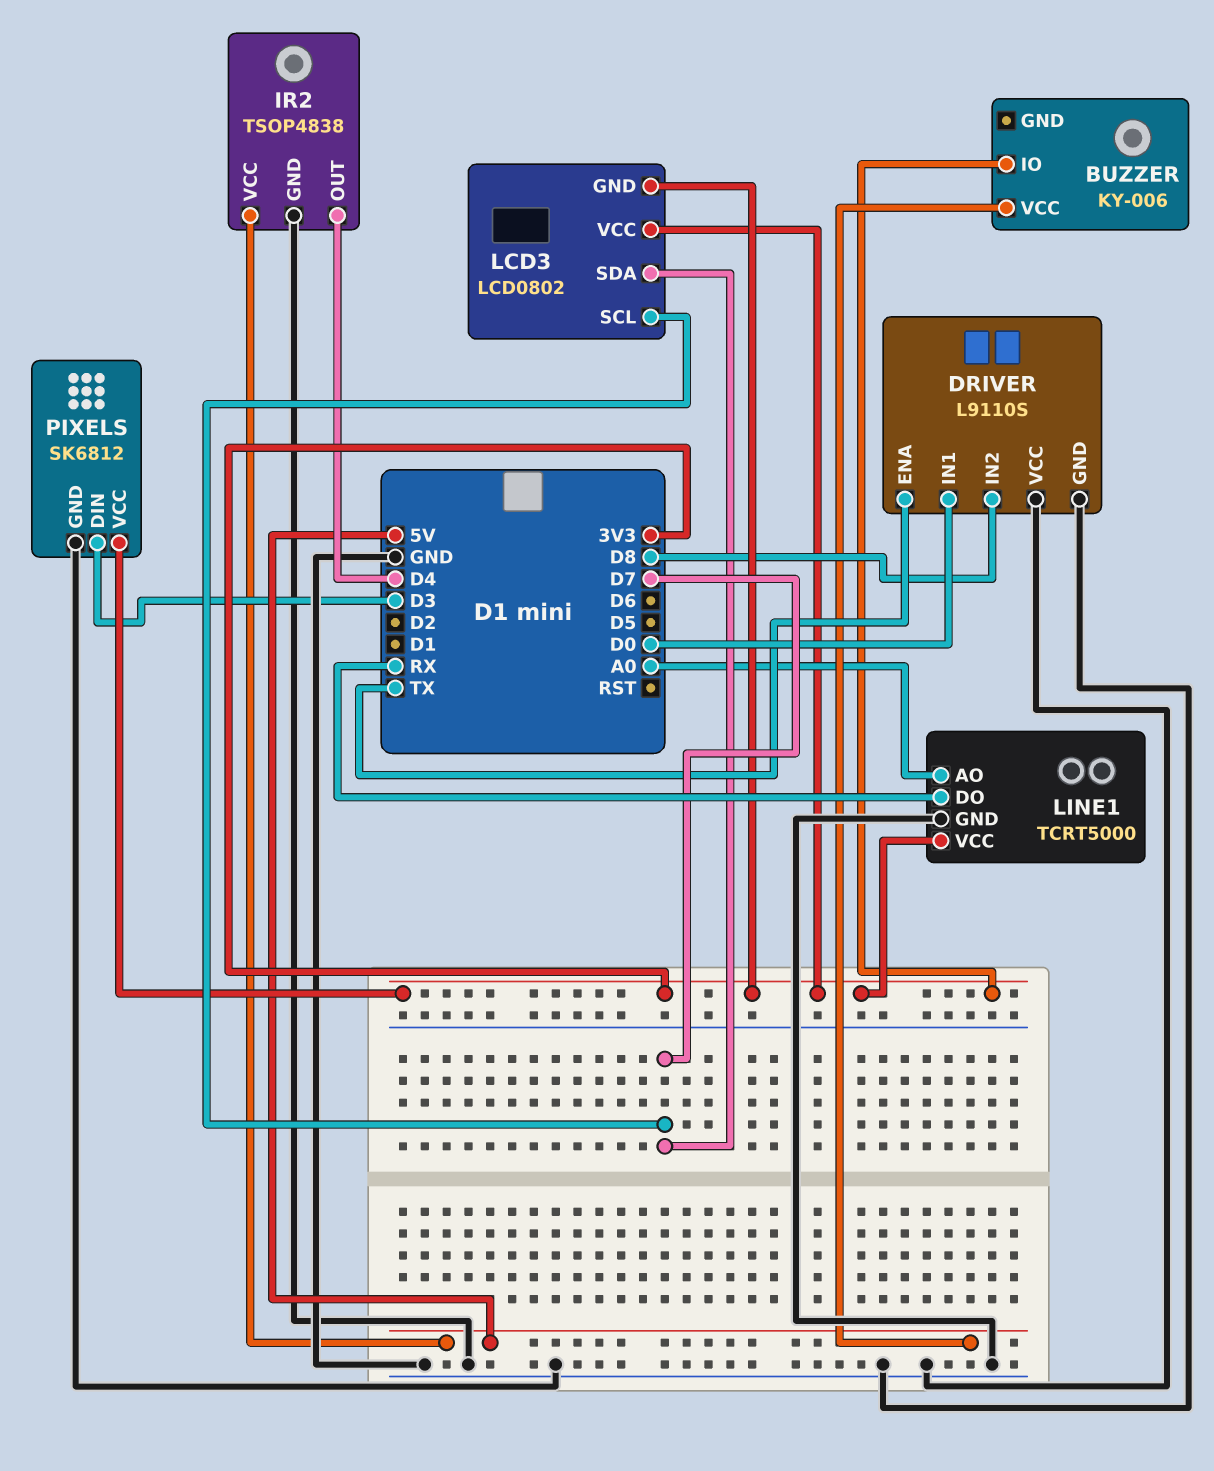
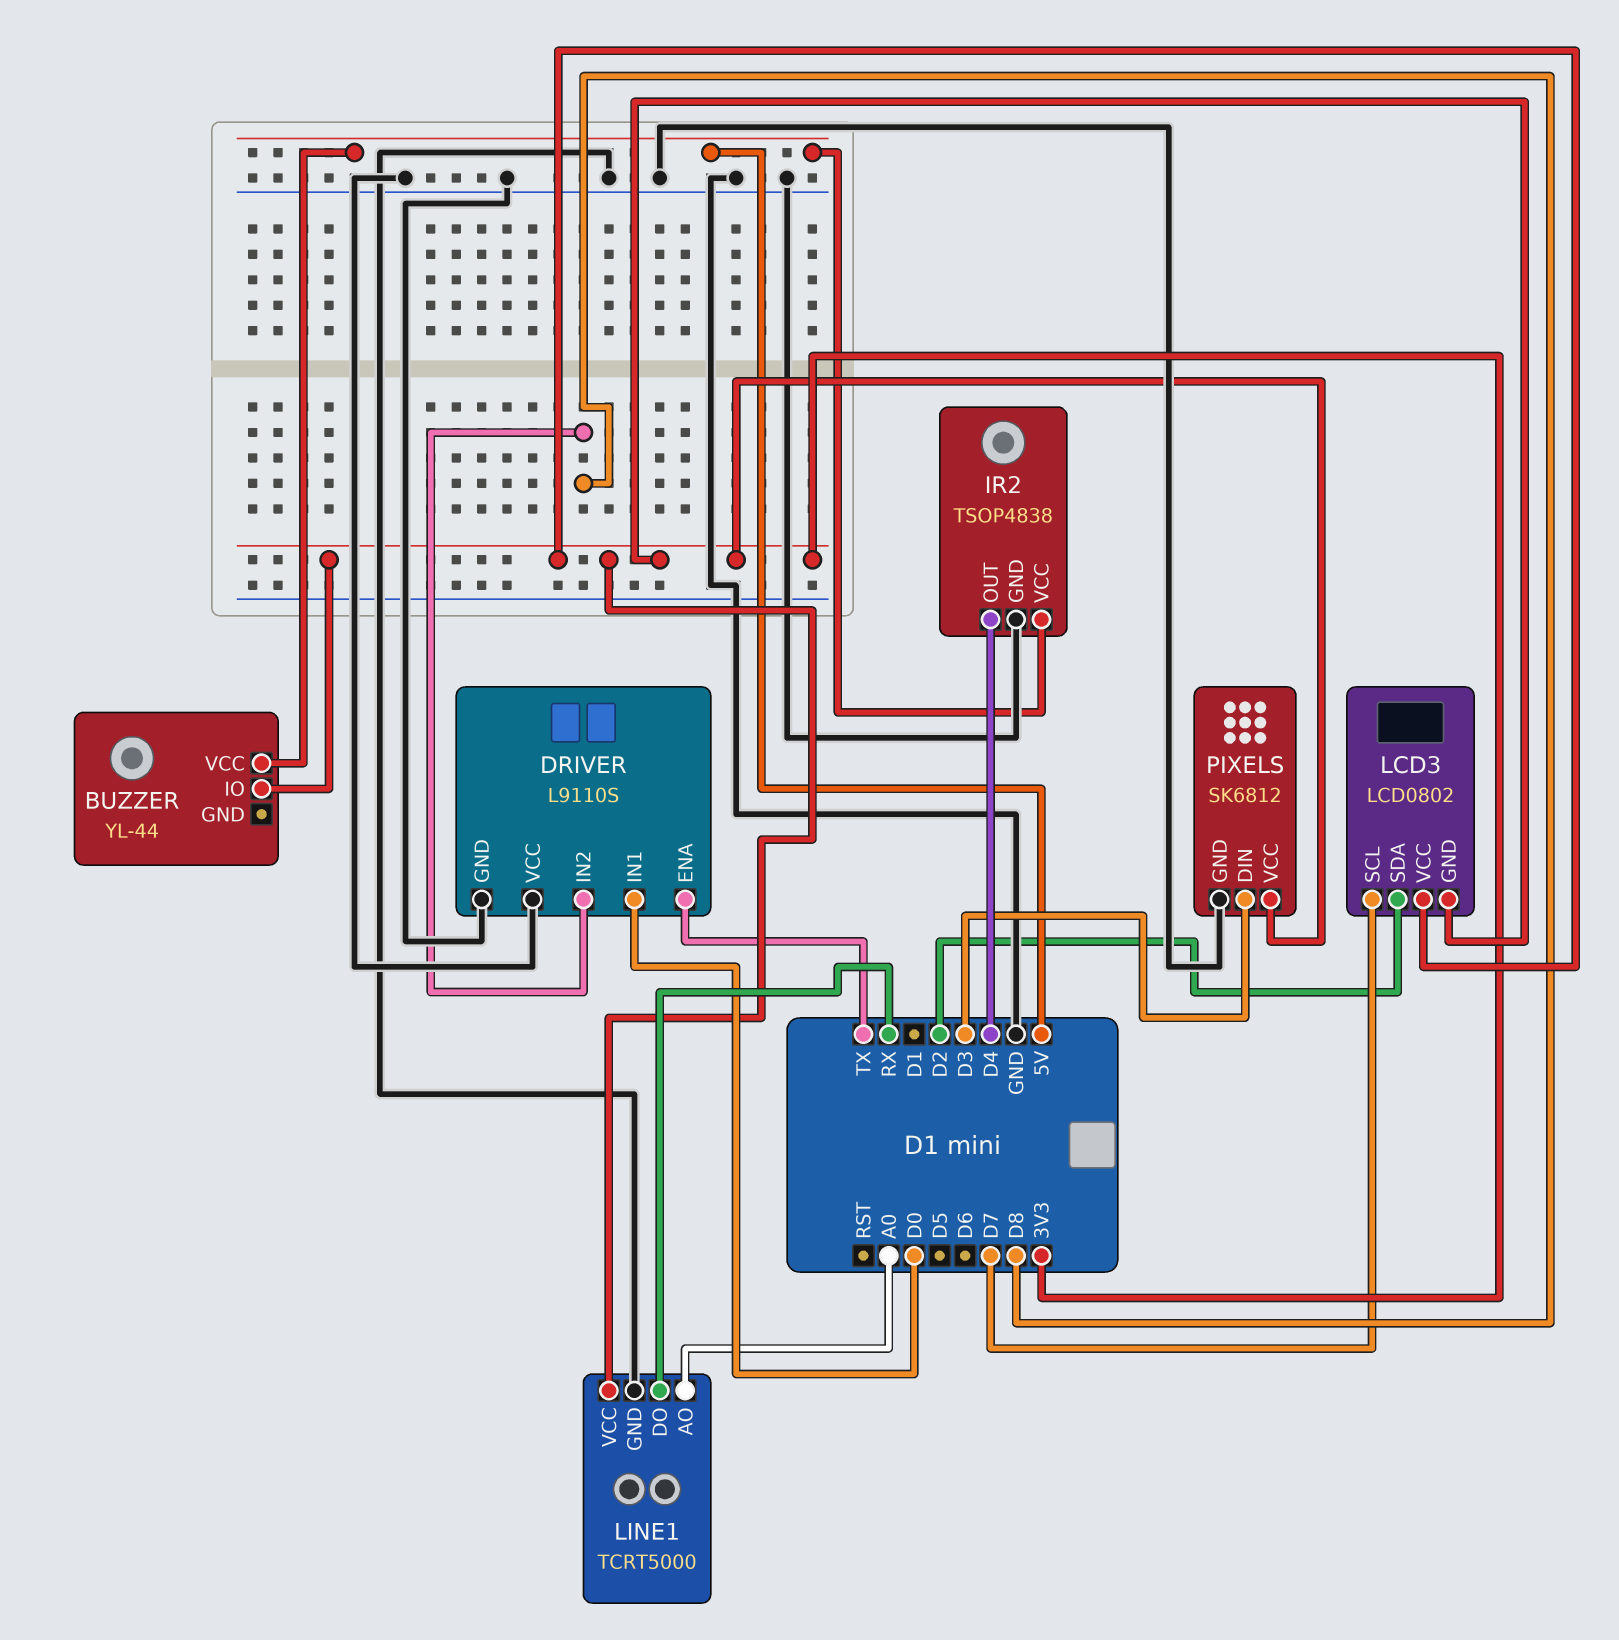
BUZZER: KY-006 -> YL-44
LCD3 pin SDA: D7 -> D2

